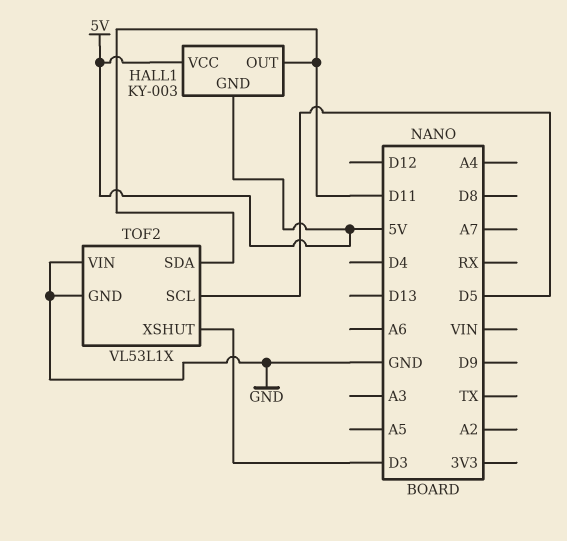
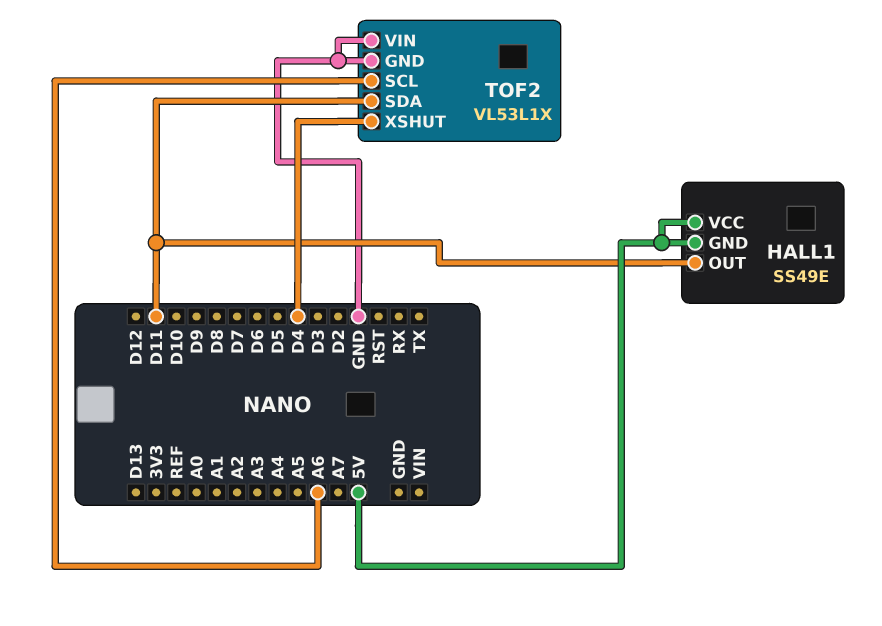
HALL1: KY-003 -> SS49E
TOF2 pin SCL: D5 -> A6
TOF2 pin XSHUT: D3 -> D4

